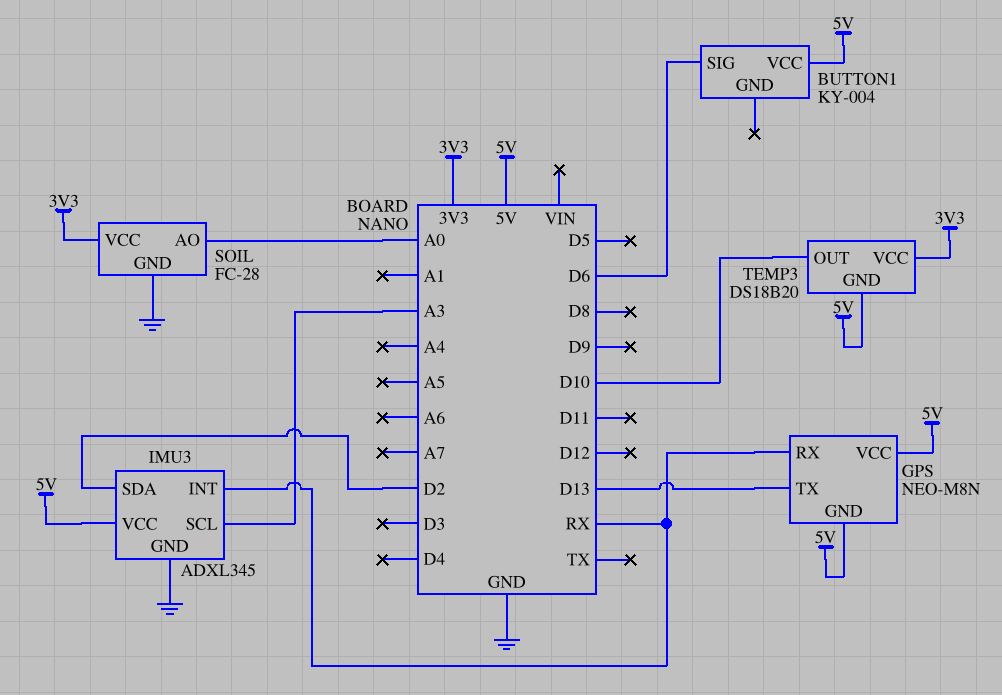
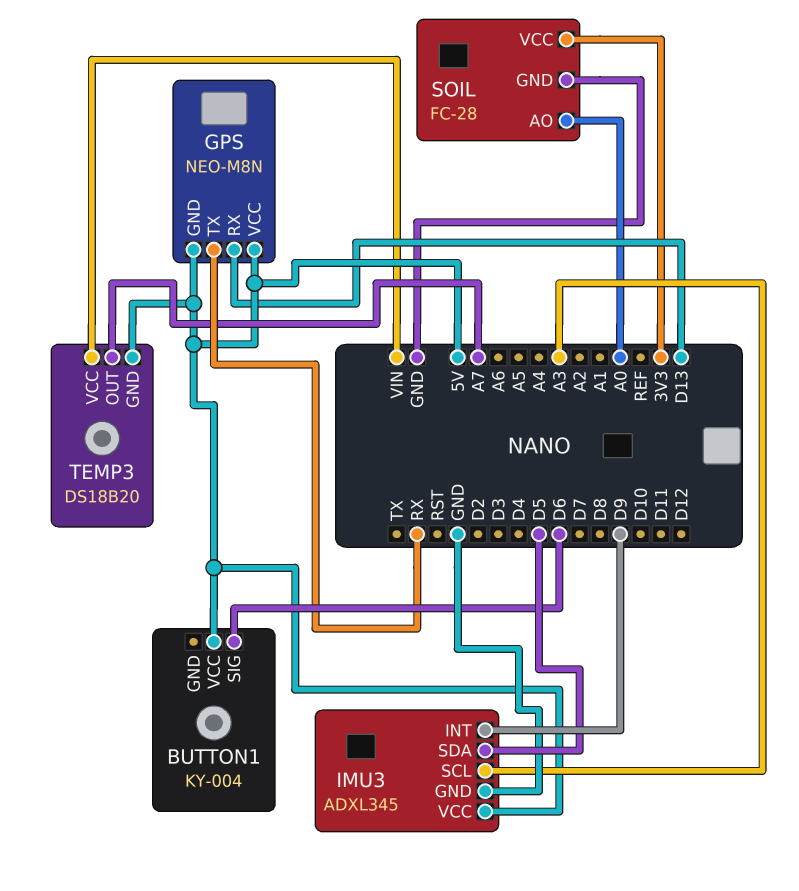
GPS pin RX: RX -> D13
GPS pin TX: D13 -> RX
IMU3 pin INT: RX -> D9
IMU3 pin SDA: D2 -> D5
TEMP3 pin OUT: D10 -> A7
TEMP3 pin VCC: 3V3 -> VIN

